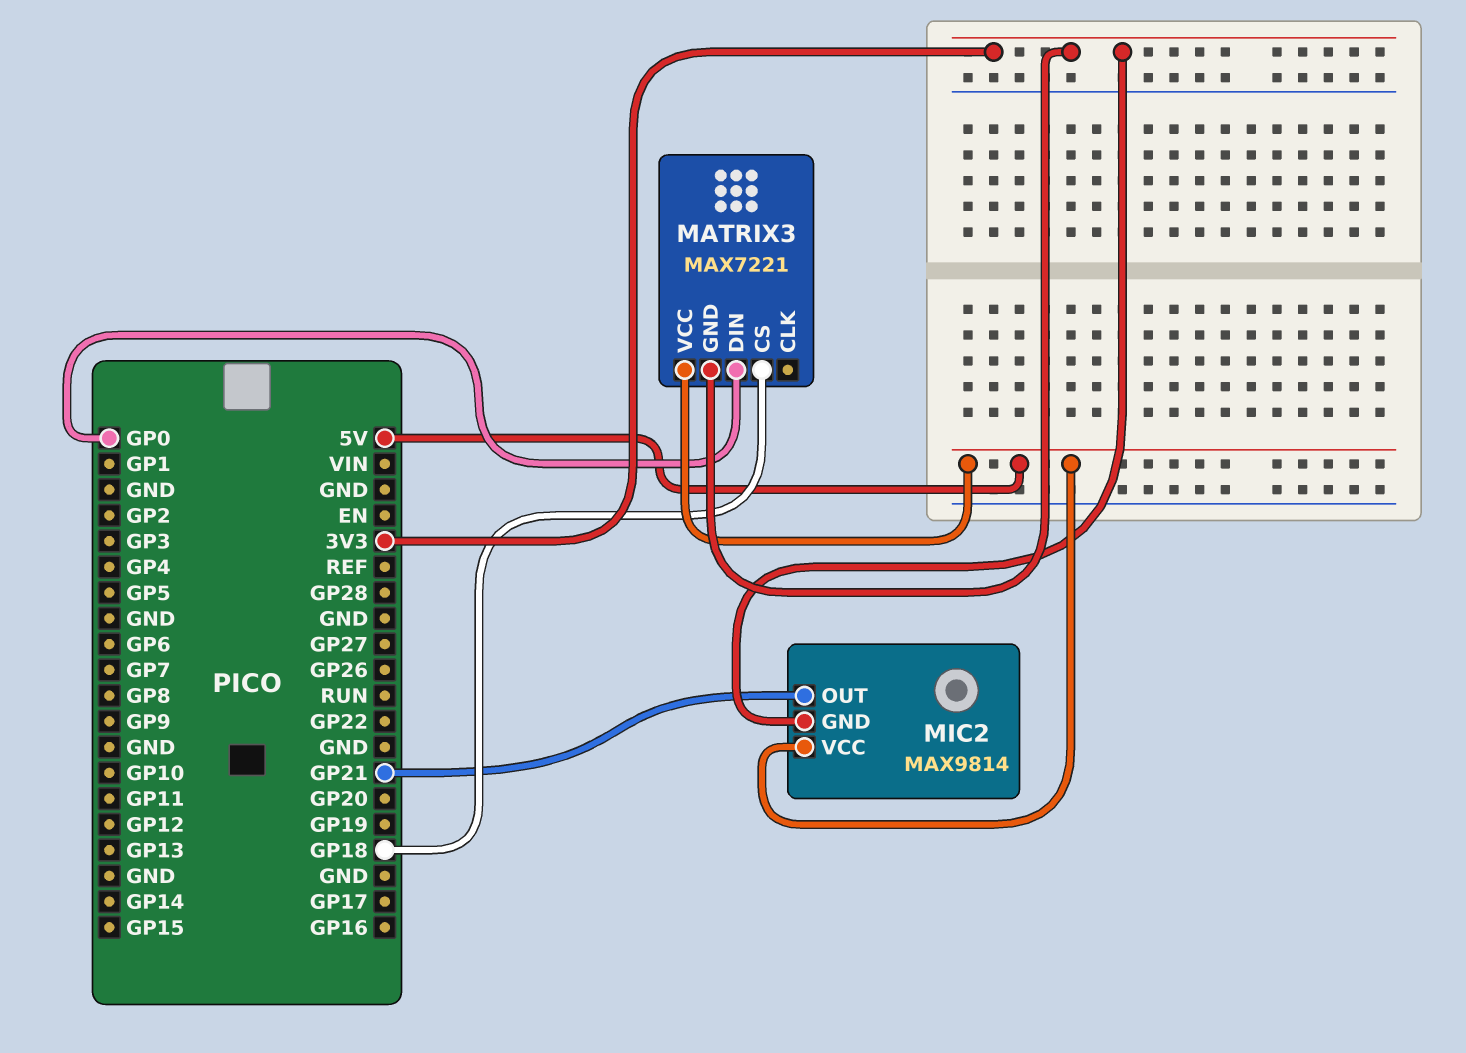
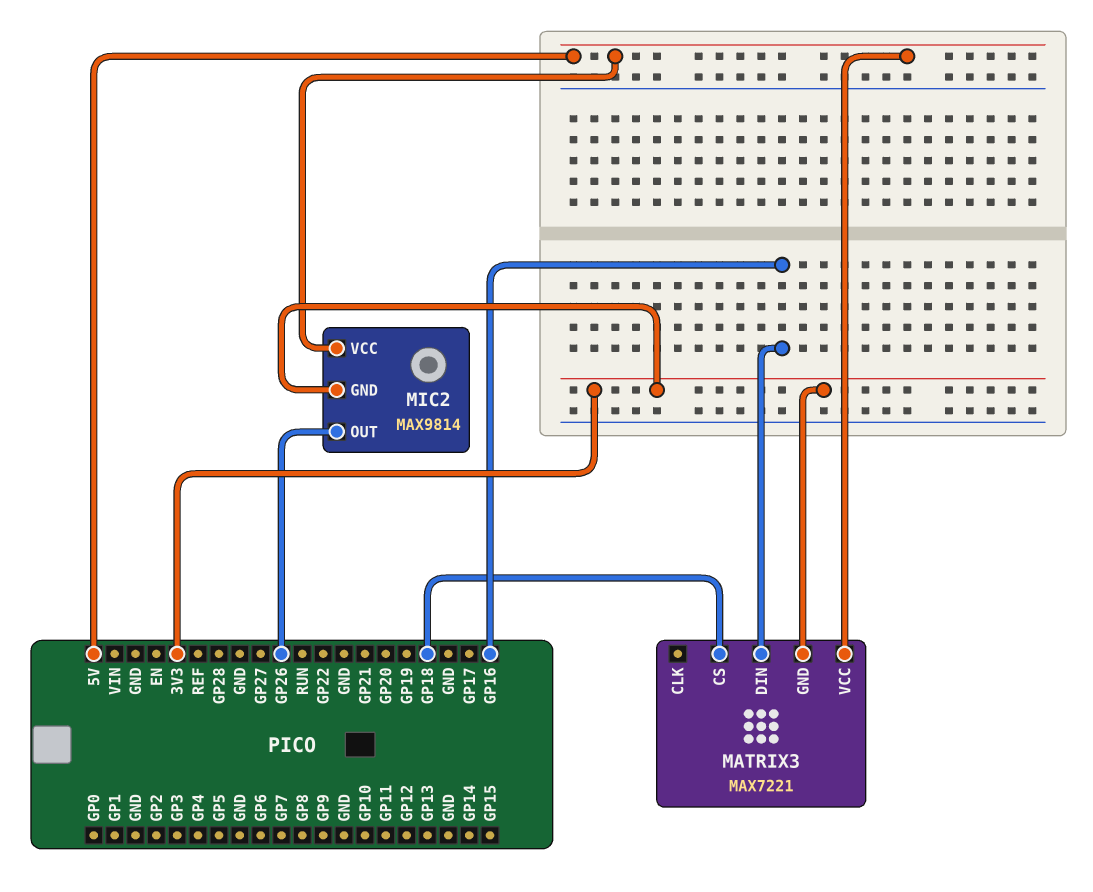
MATRIX3 pin DIN: GP0 -> GP16
MIC2 pin OUT: GP21 -> GP26

